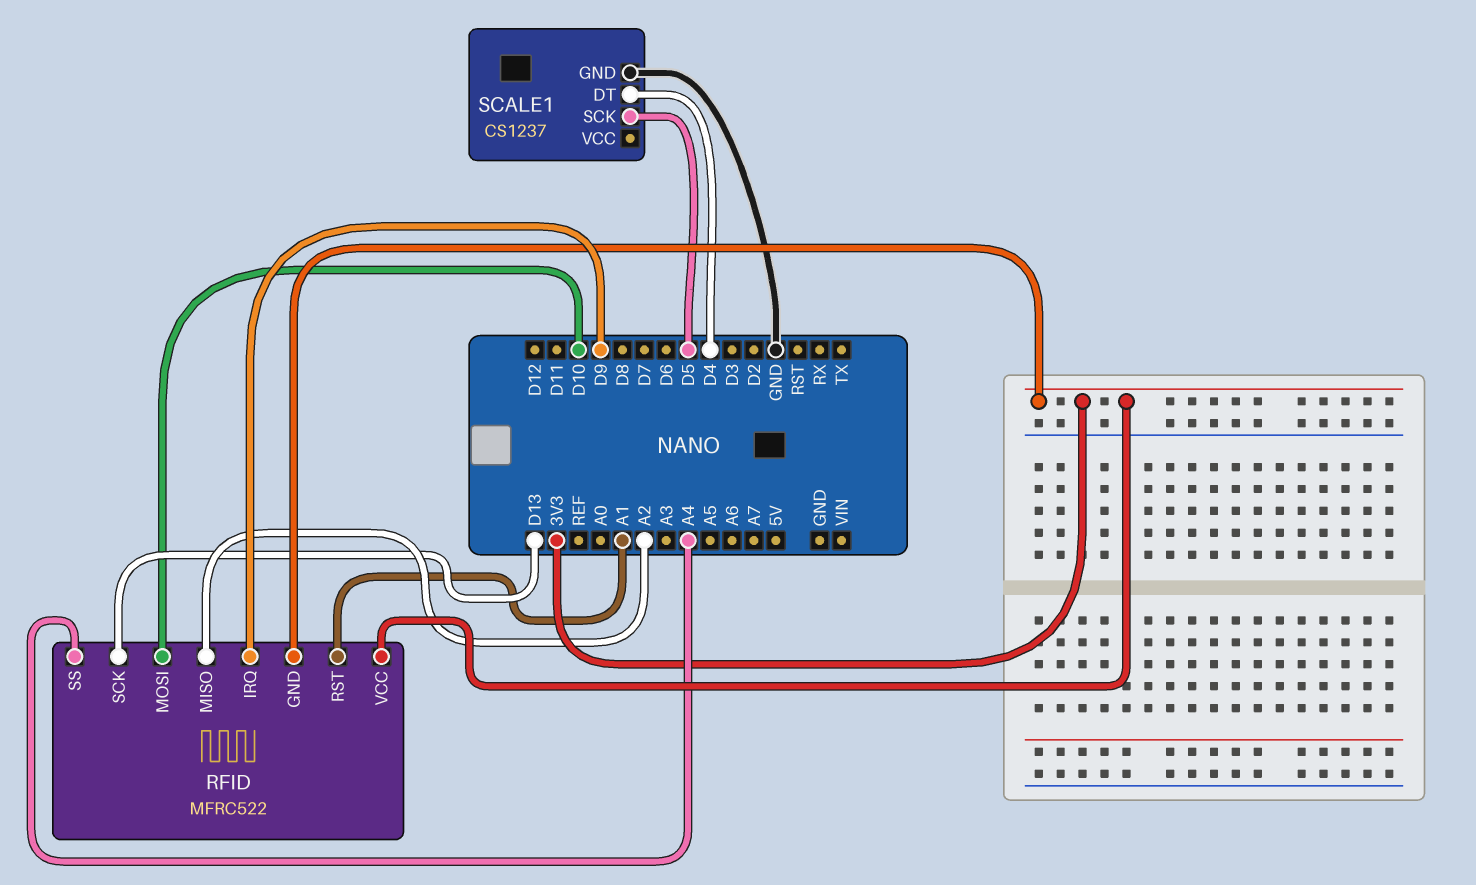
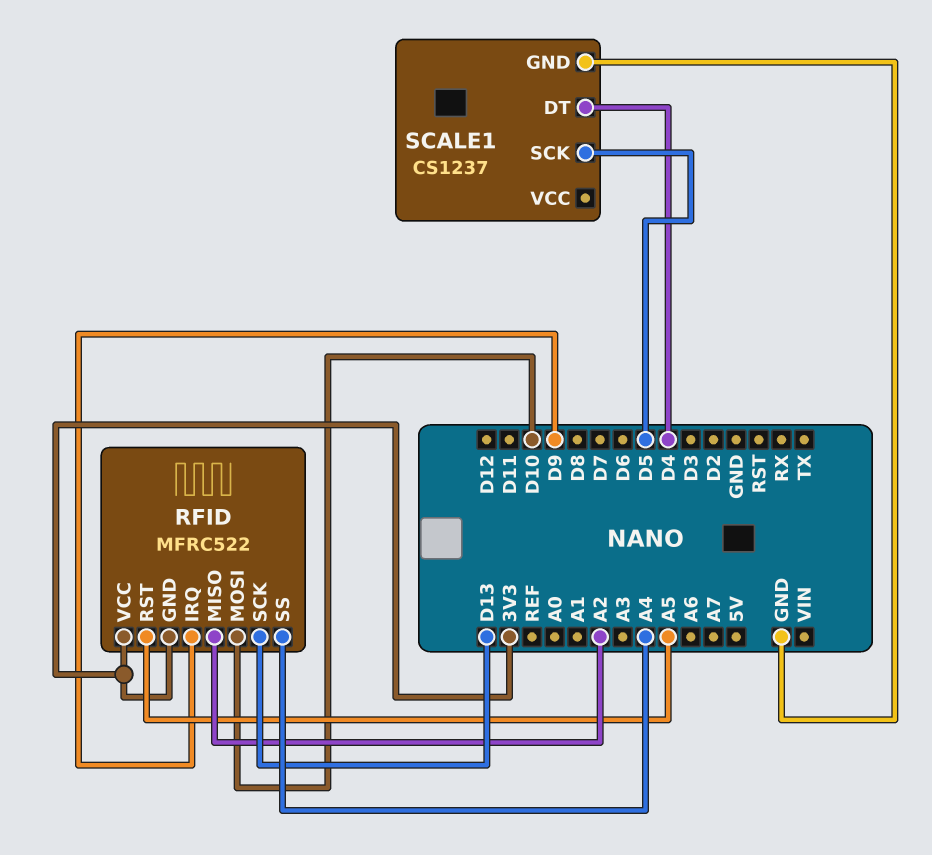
RFID pin RST: A1 -> A5

